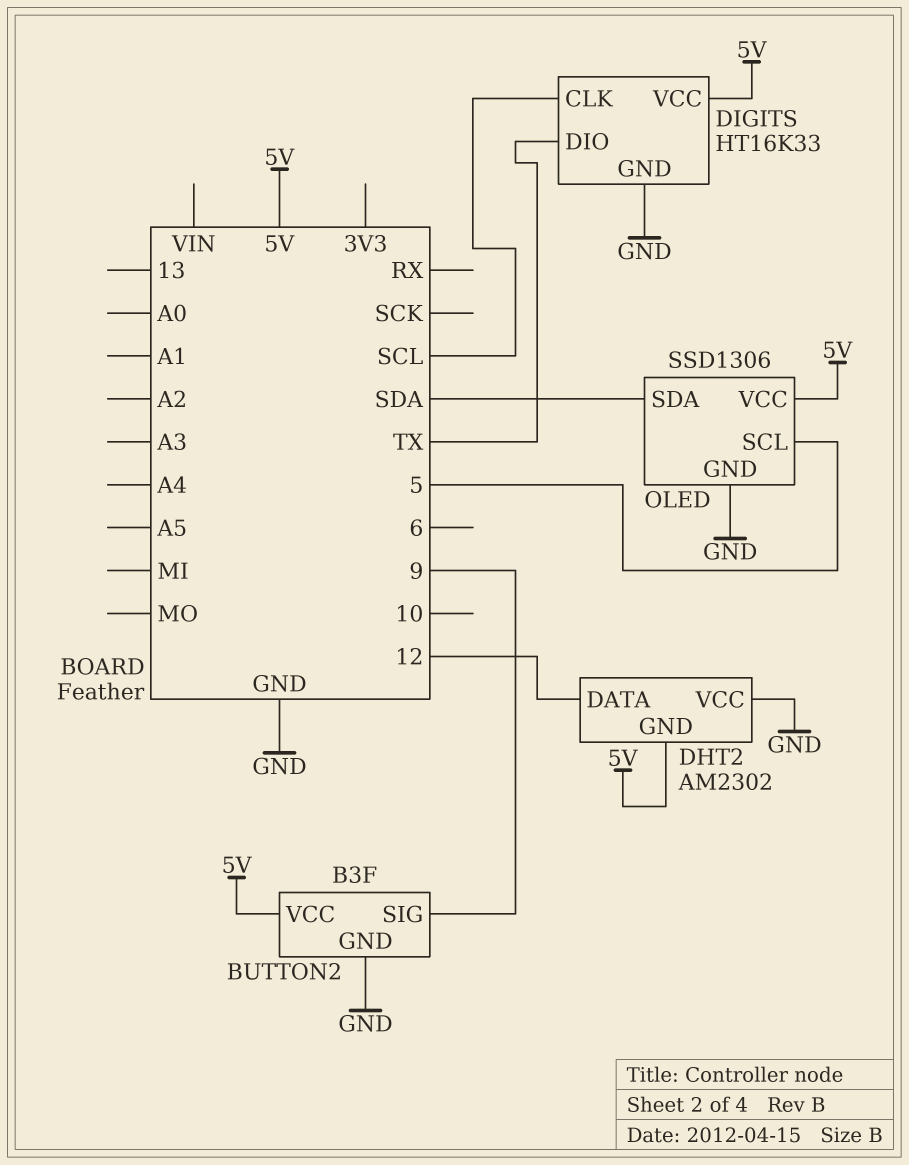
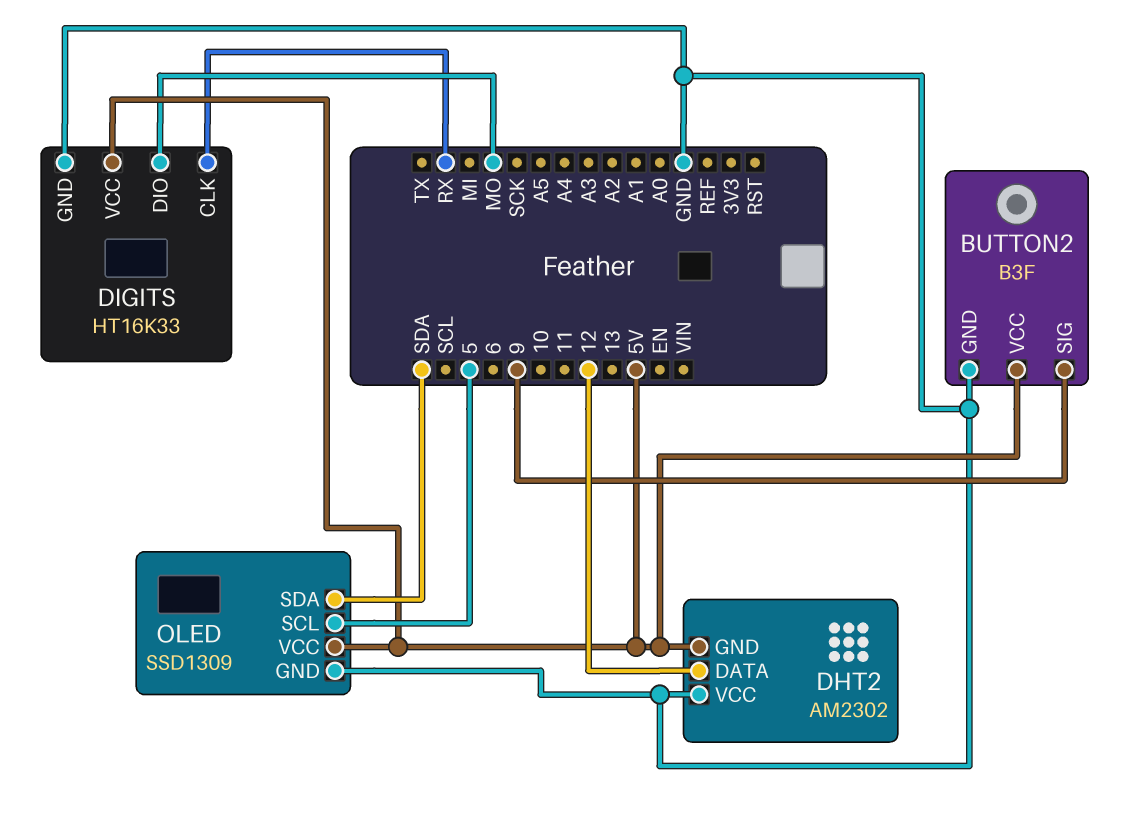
DIGITS pin CLK: SCL -> RX
DIGITS pin DIO: TX -> MO
OLED: SSD1306 -> SSD1309

